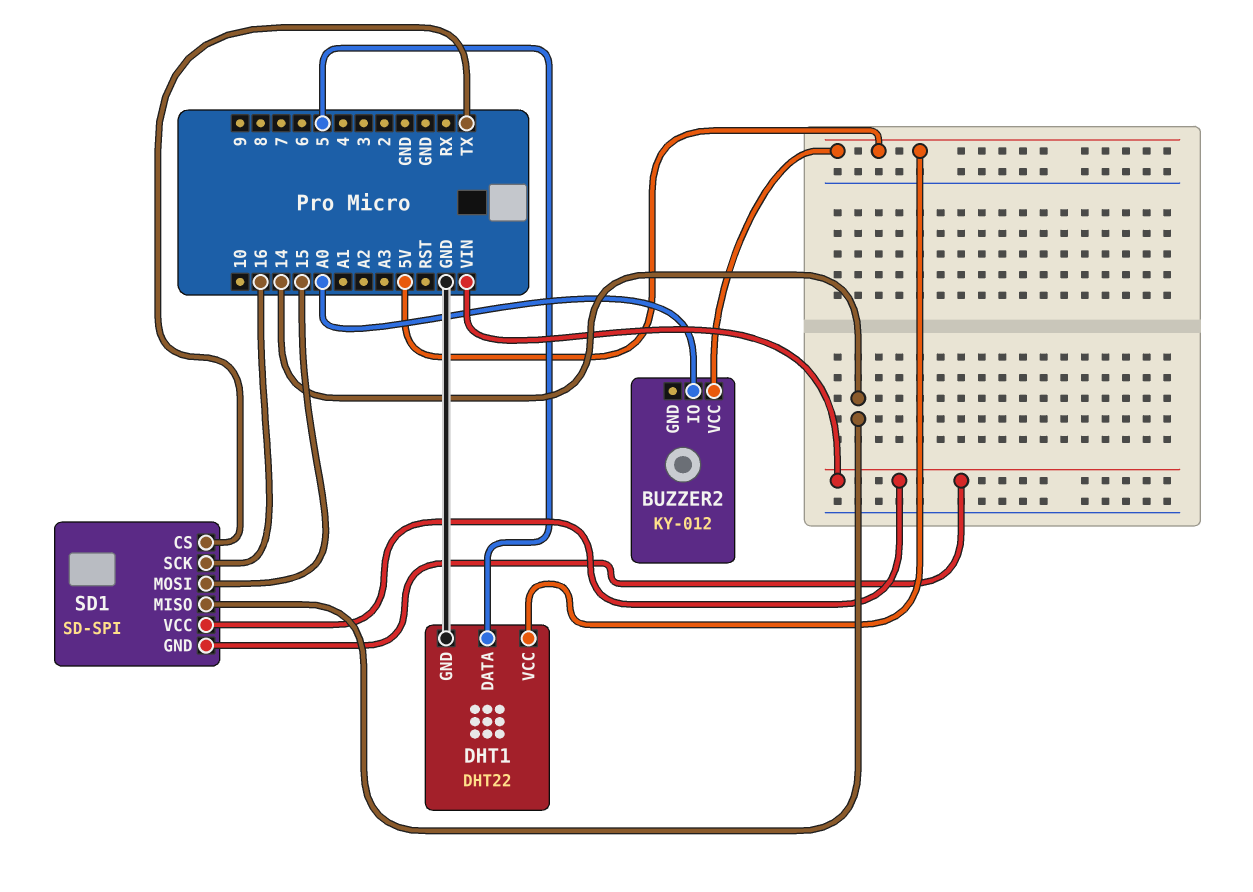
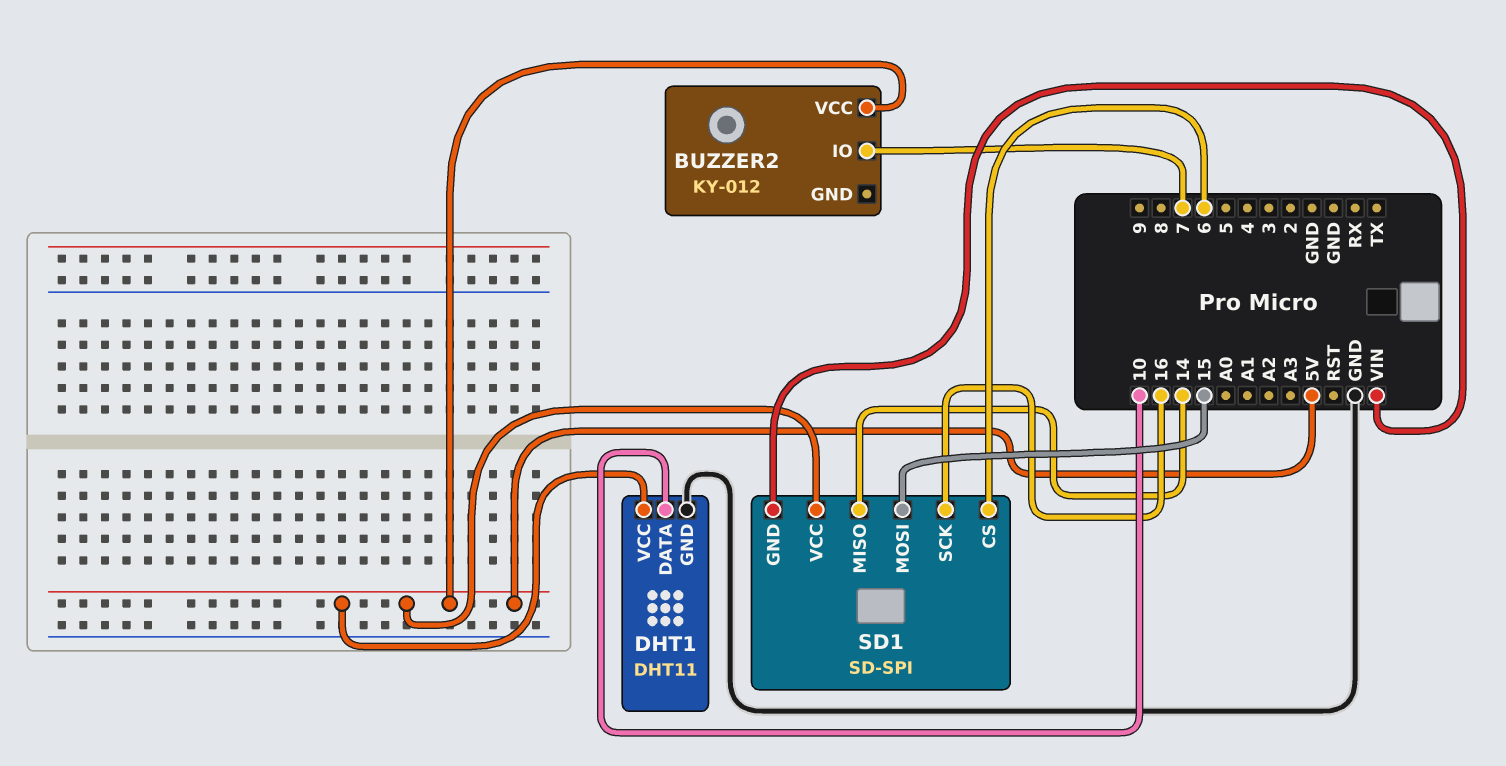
BUZZER2 pin IO: A0 -> 7
DHT1: DHT22 -> DHT11
DHT1 pin DATA: 5 -> 10
SD1 pin CS: TX -> 6
SD1 pin VCC: VIN -> 5V

